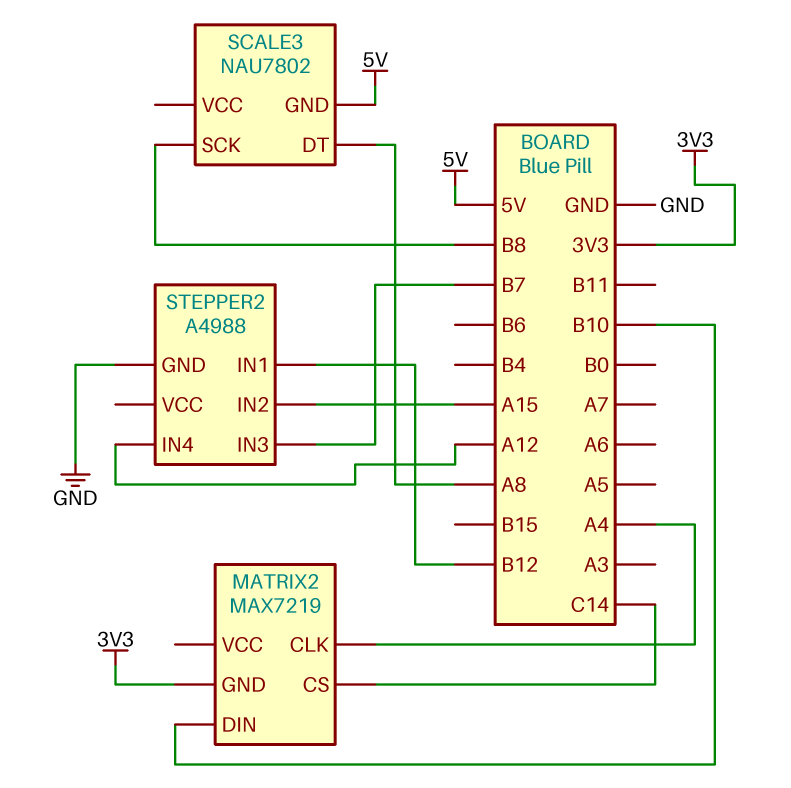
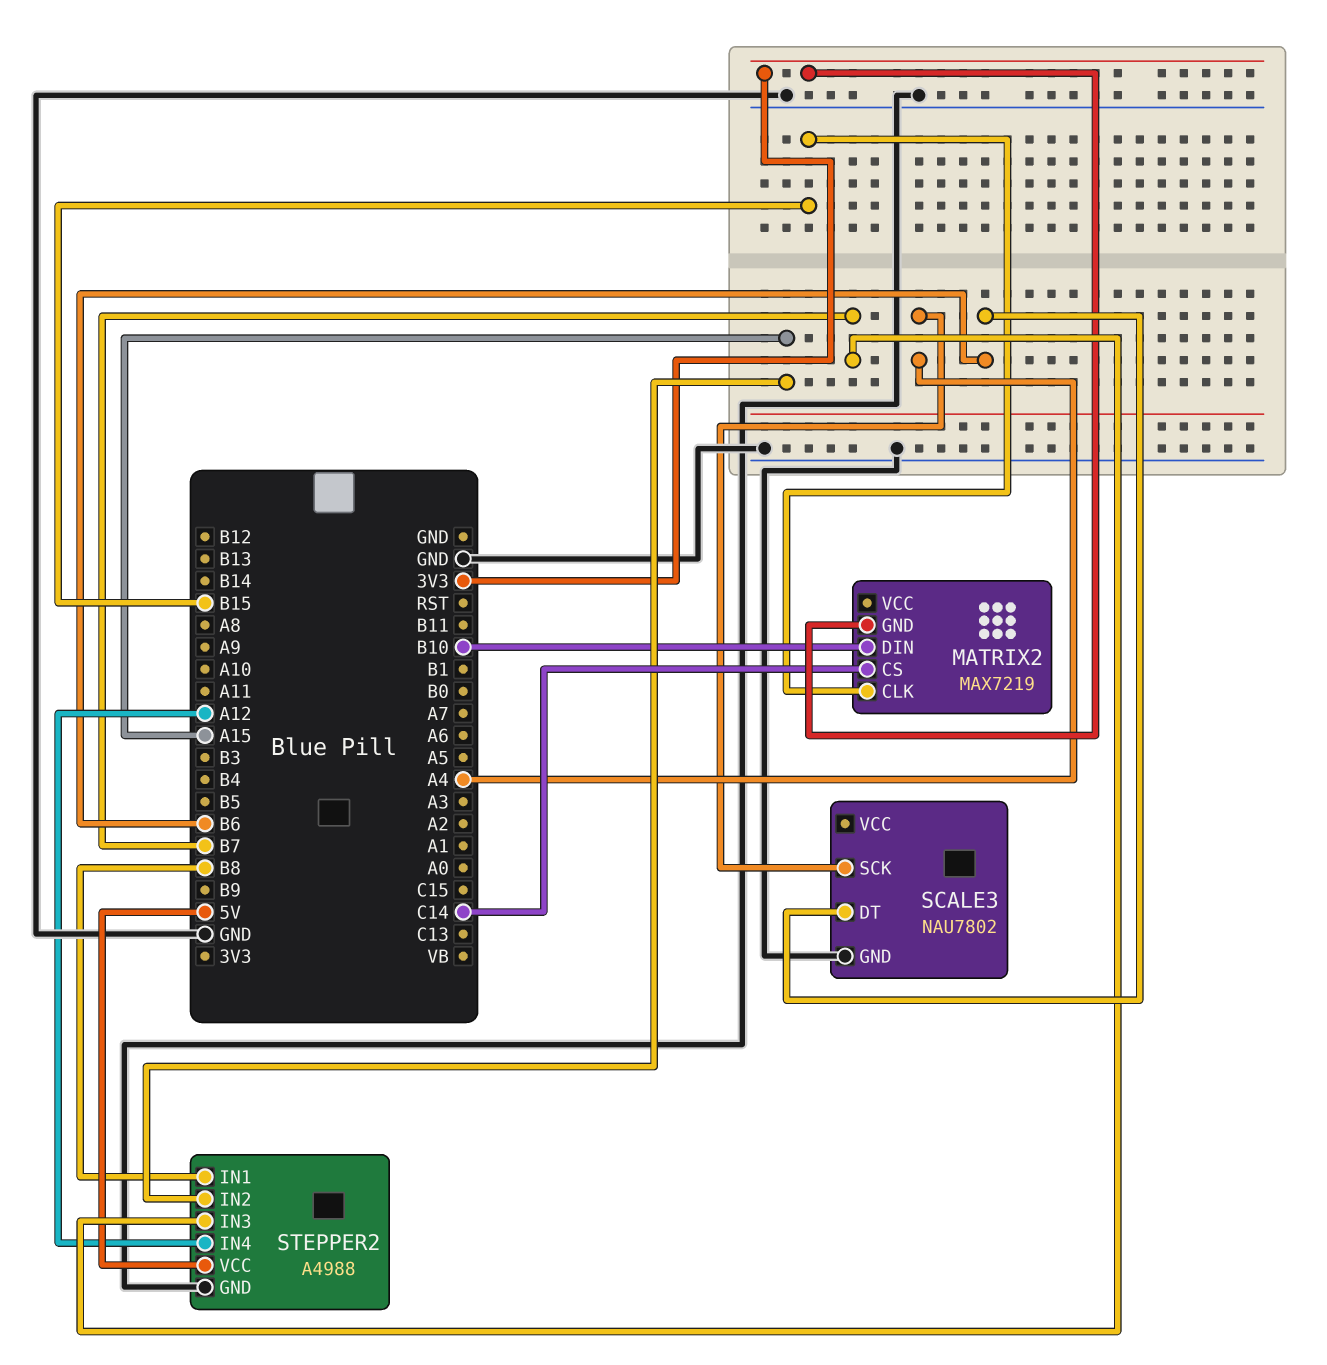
MATRIX2 pin CLK: A4 -> B15
SCALE3 pin DT: A8 -> B6
SCALE3 pin GND: 5V -> GND
SCALE3 pin SCK: B8 -> A4
STEPPER2 pin IN1: B12 -> B8
STEPPER2 pin VCC: none -> 5V

